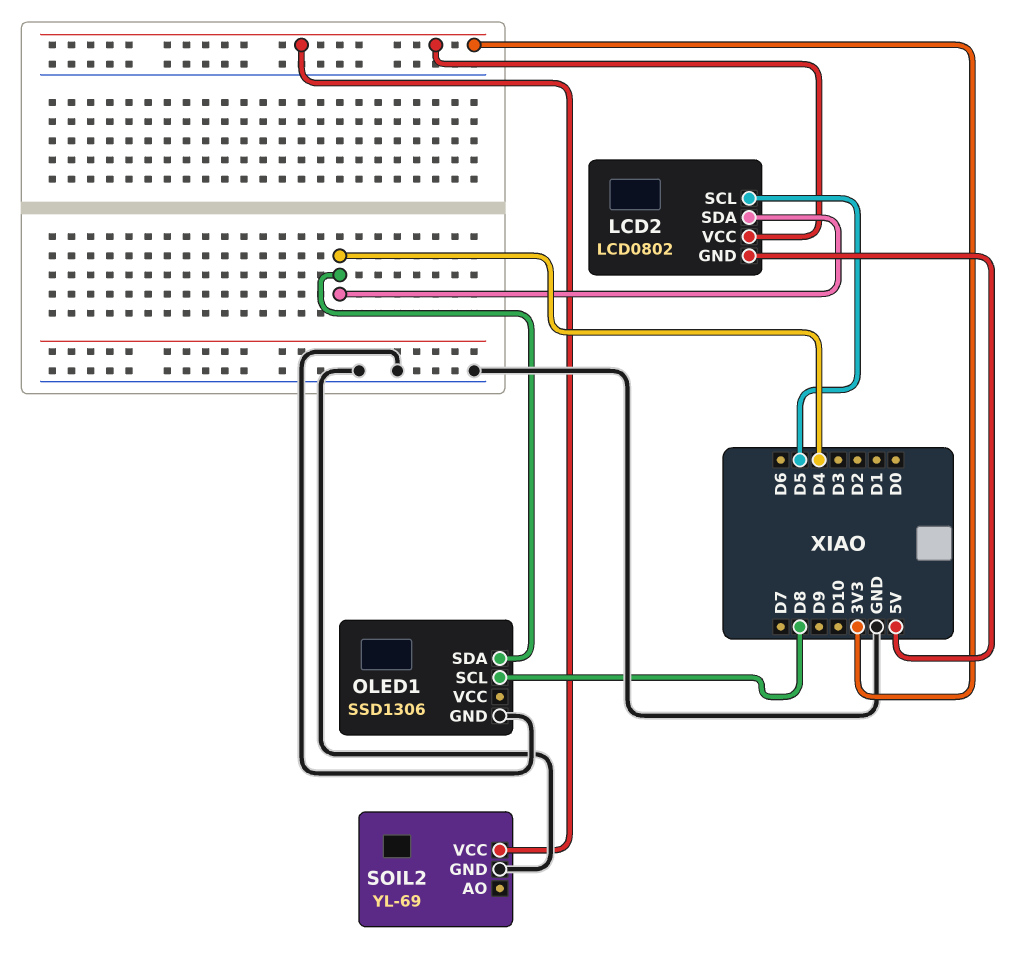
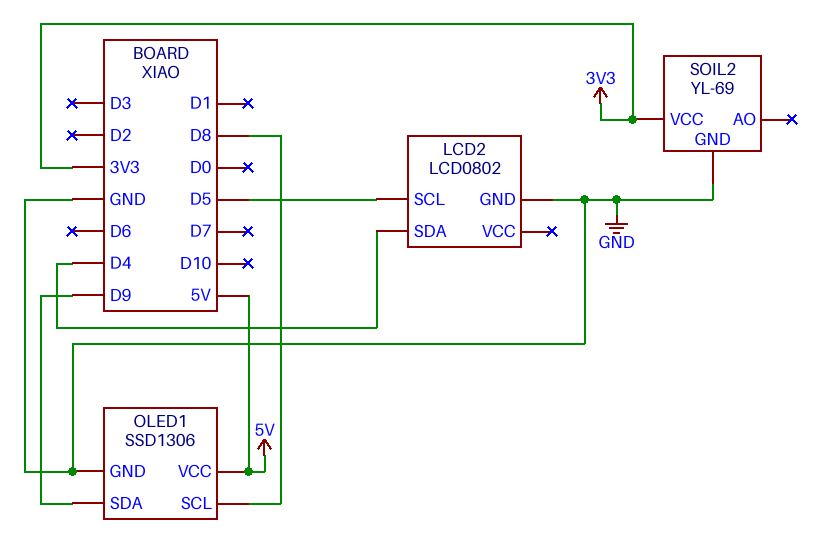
LCD2 pin GND: 5V -> GND
LCD2 pin VCC: 3V3 -> none
OLED1 pin SDA: D4 -> D9
OLED1 pin VCC: none -> 5V

